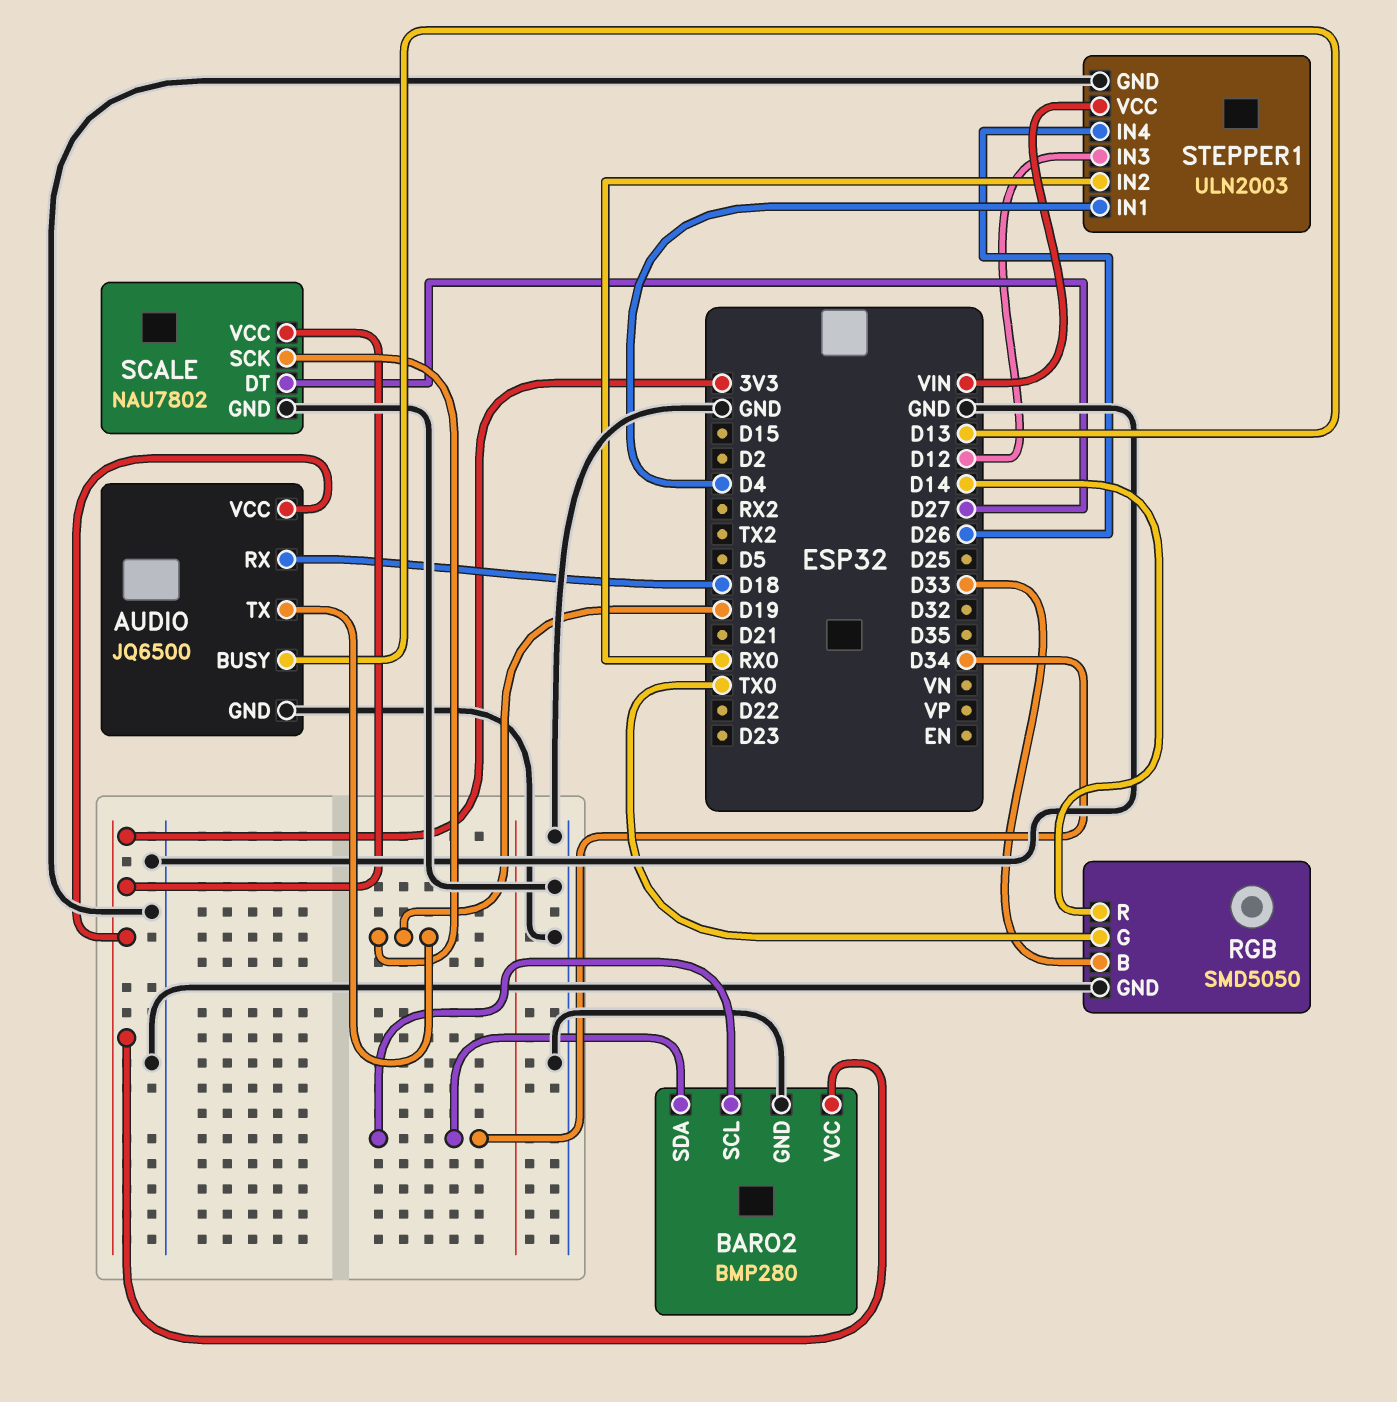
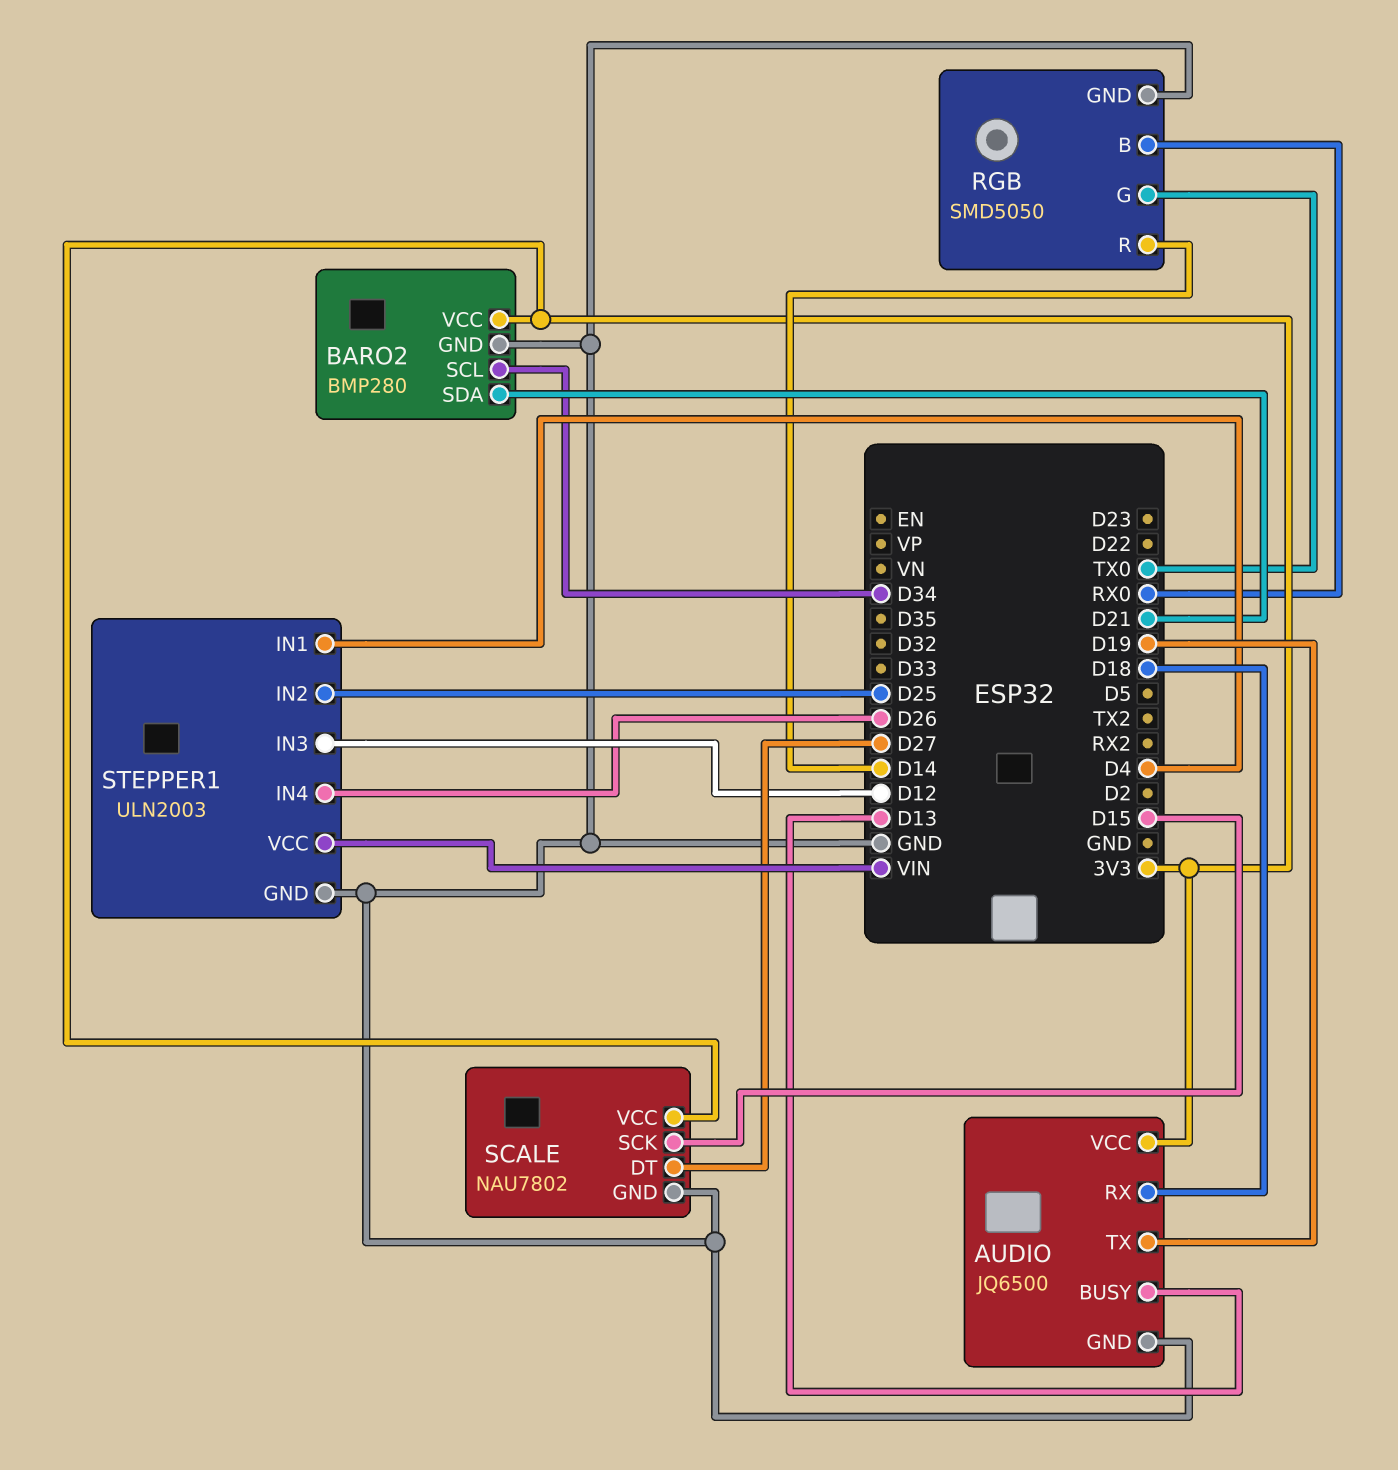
BARO2 pin SDA: D34 -> D21
RGB pin B: D33 -> RX0
SCALE pin SCK: D19 -> D15
STEPPER1 pin IN2: RX0 -> D25

